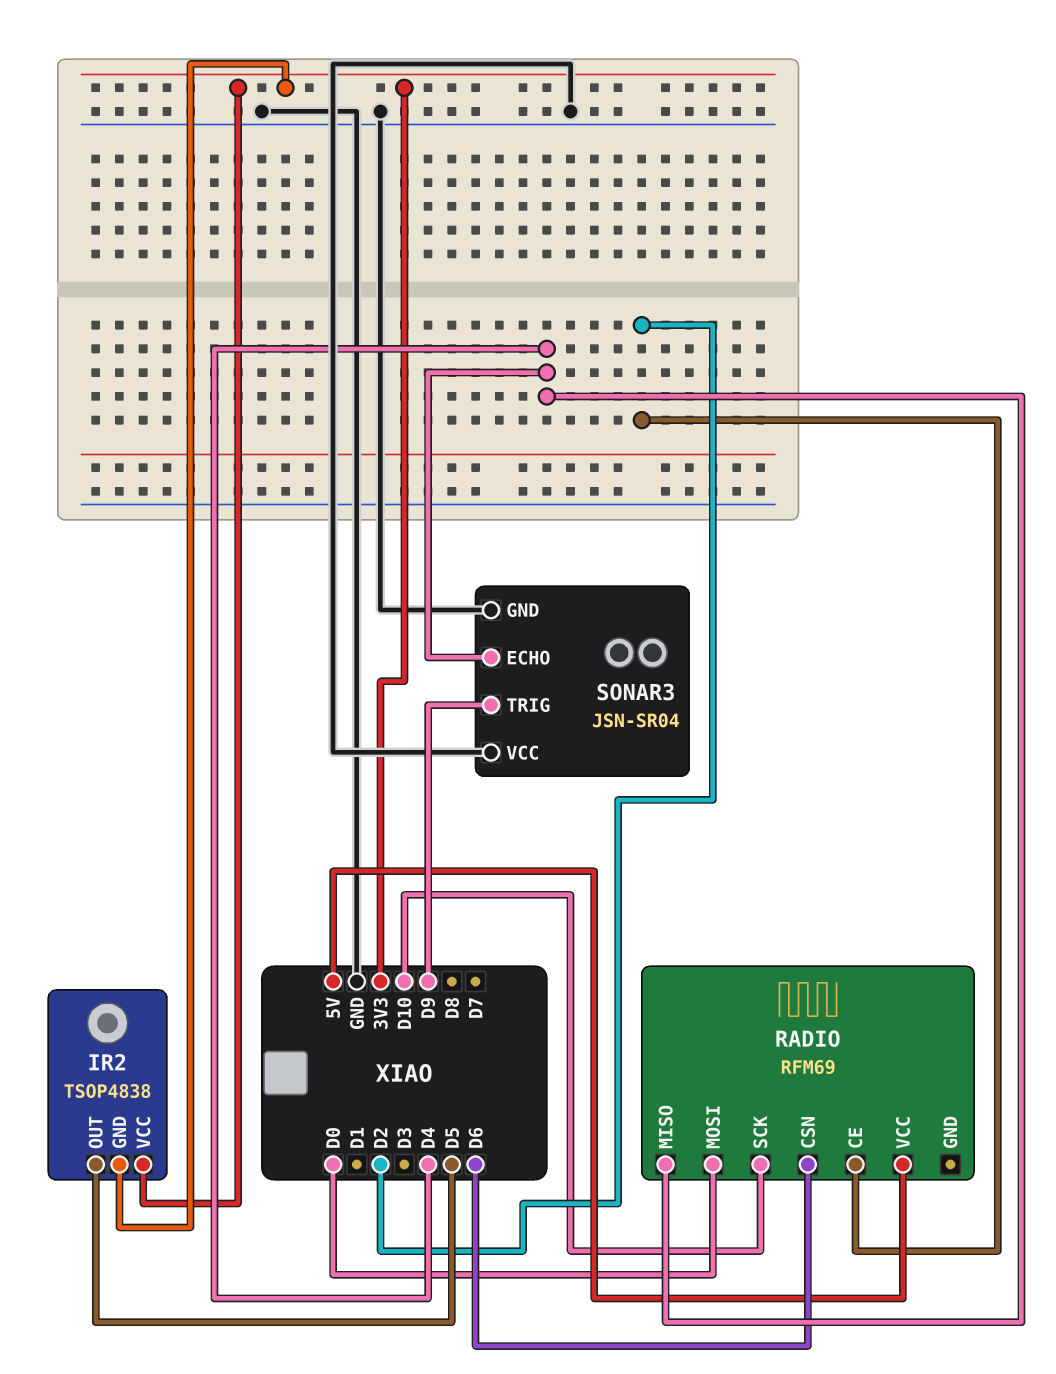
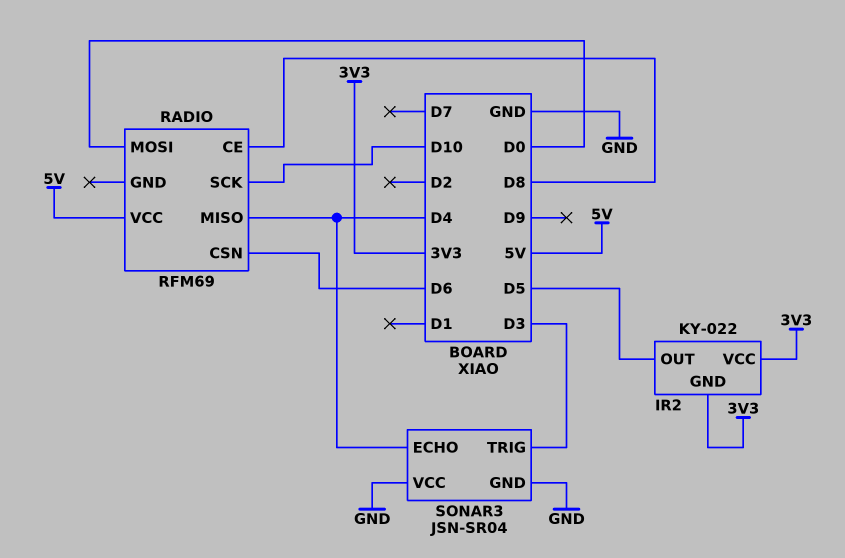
IR2: TSOP4838 -> KY-022
RADIO pin CE: D2 -> D8
SONAR3 pin TRIG: D9 -> D3

